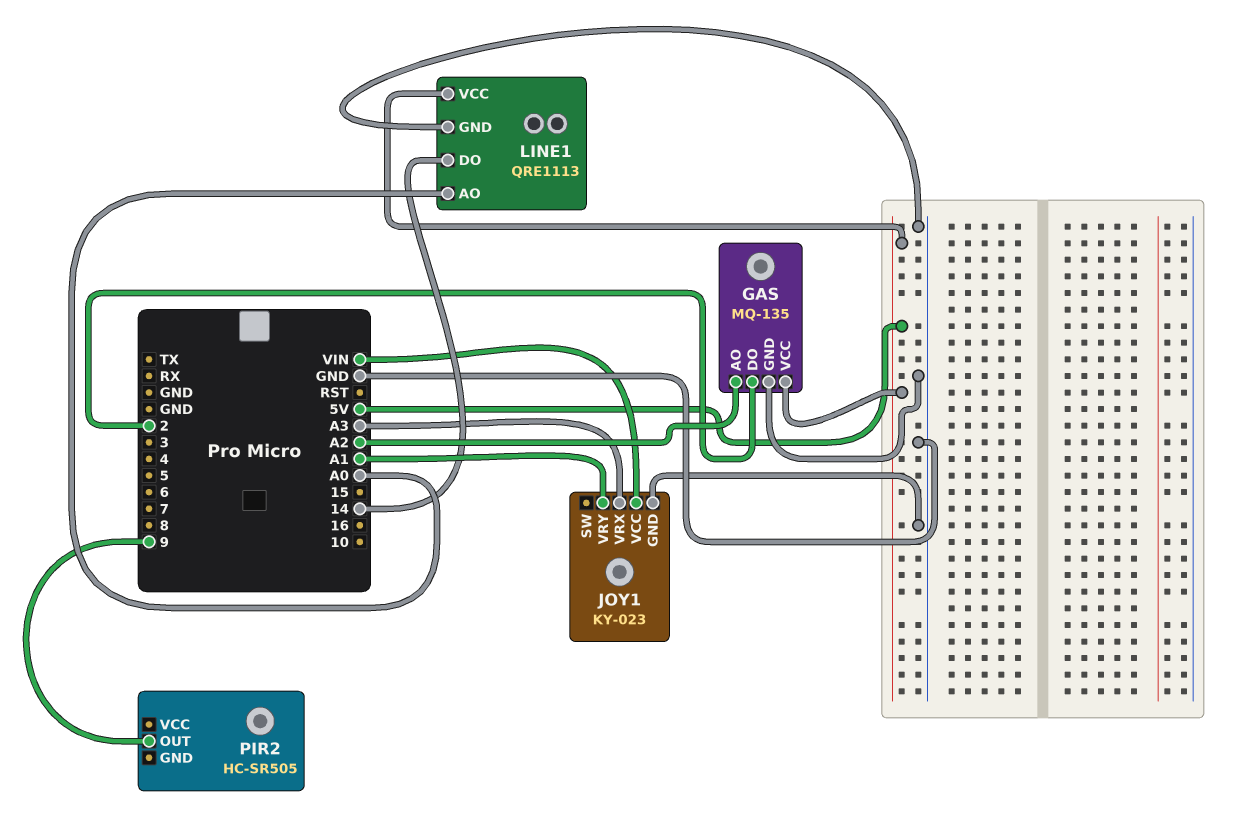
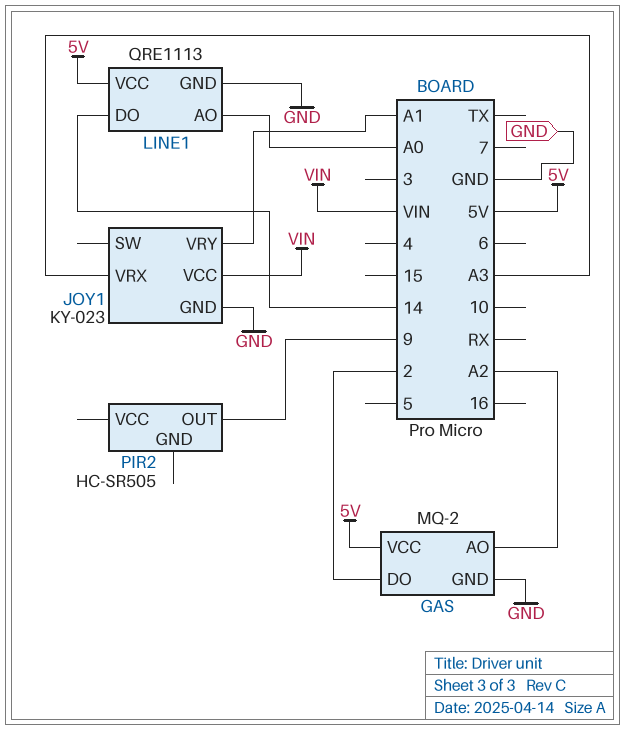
GAS: MQ-135 -> MQ-2

